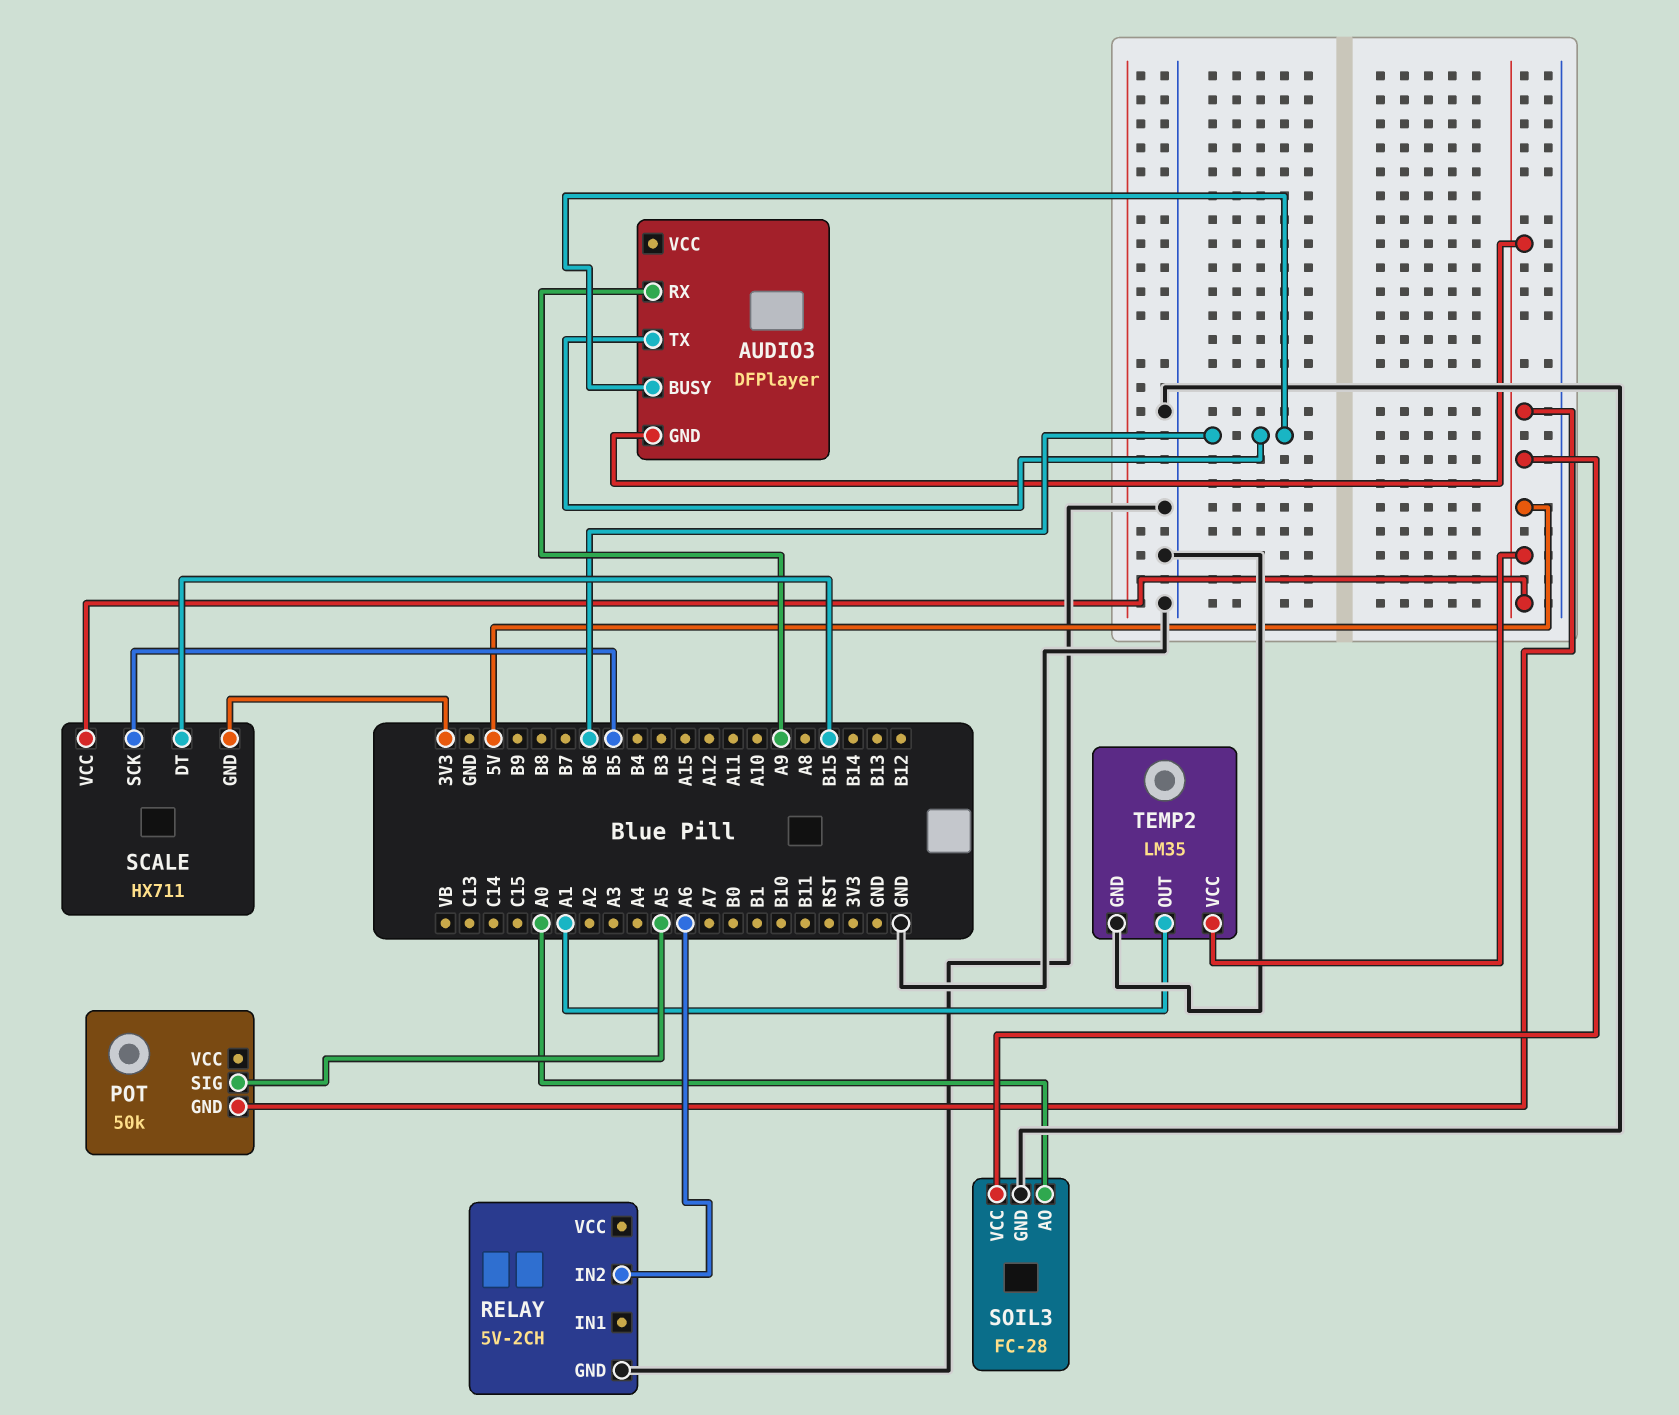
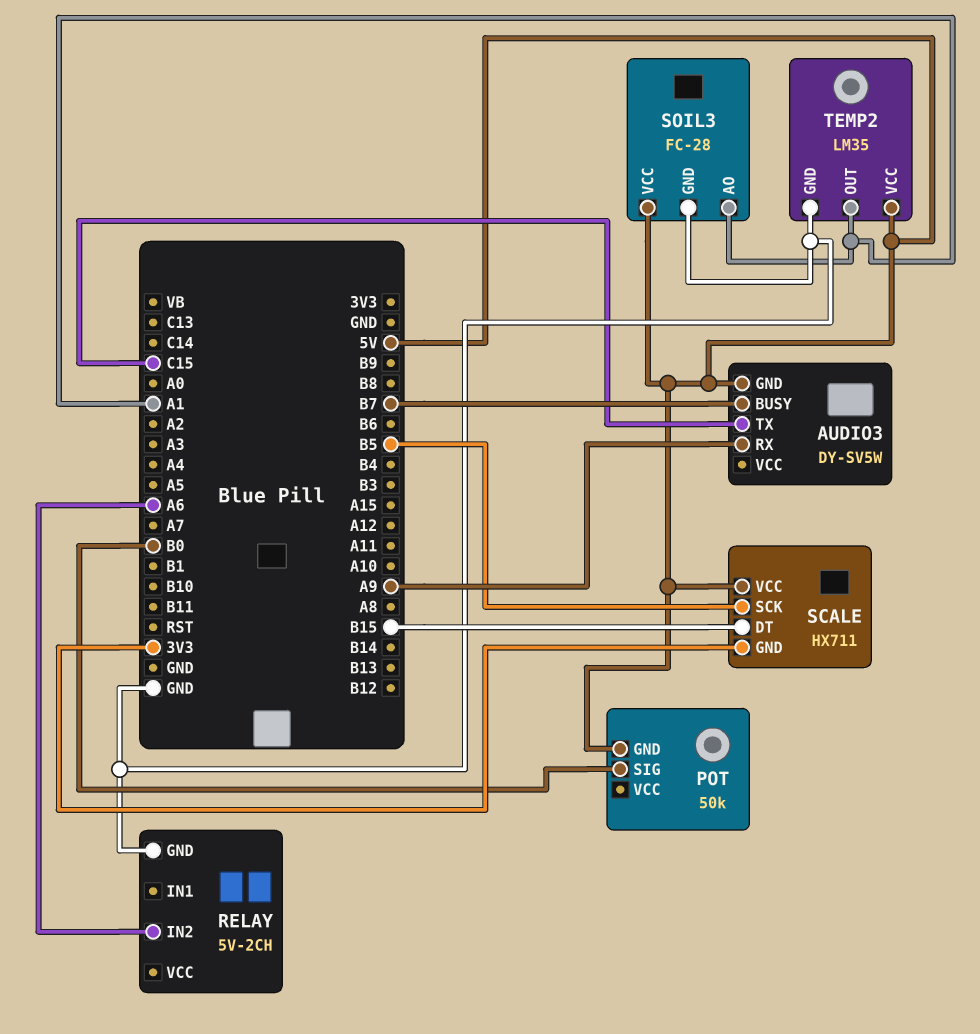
AUDIO3: DFPlayer -> DY-SV5W
AUDIO3 pin BUSY: B6 -> B7
AUDIO3 pin TX: B6 -> C15
POT pin SIG: A5 -> B0
SOIL3 pin AO: A0 -> A1

